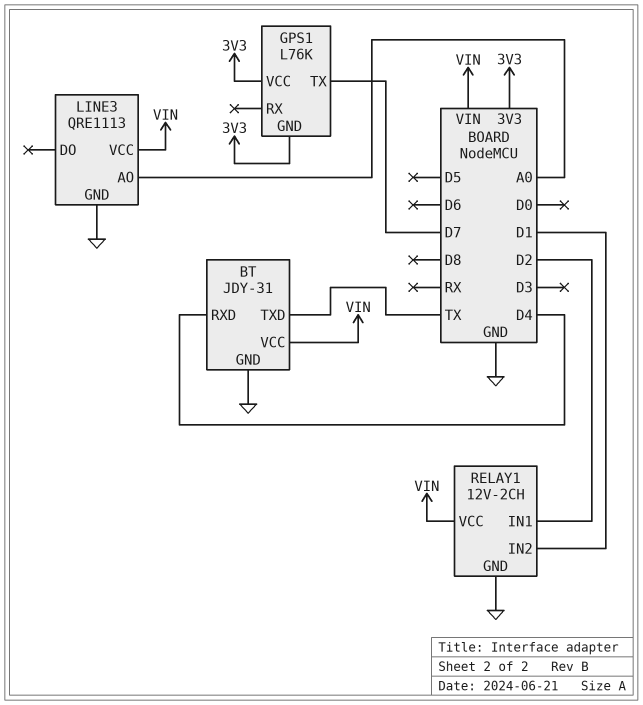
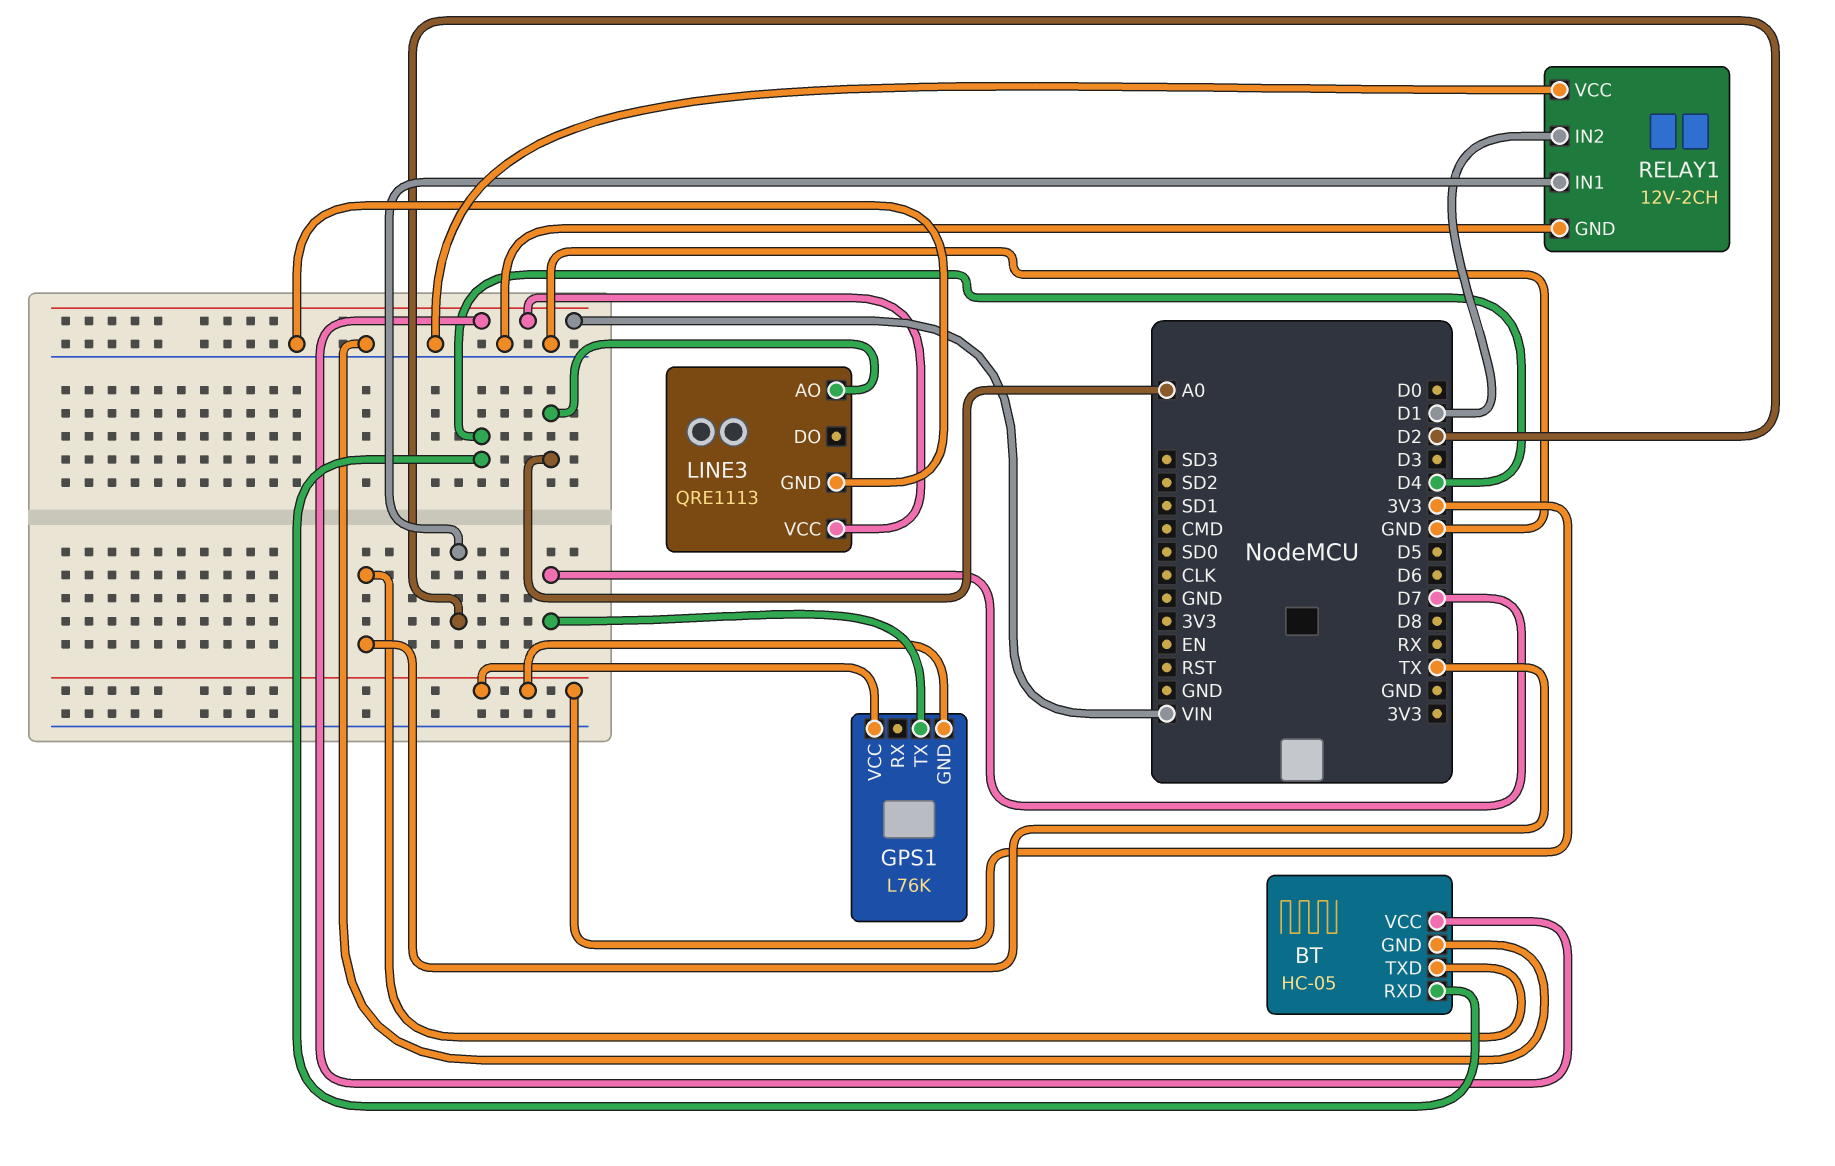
BT: JDY-31 -> HC-05
RELAY1 pin VCC: VIN -> GND

